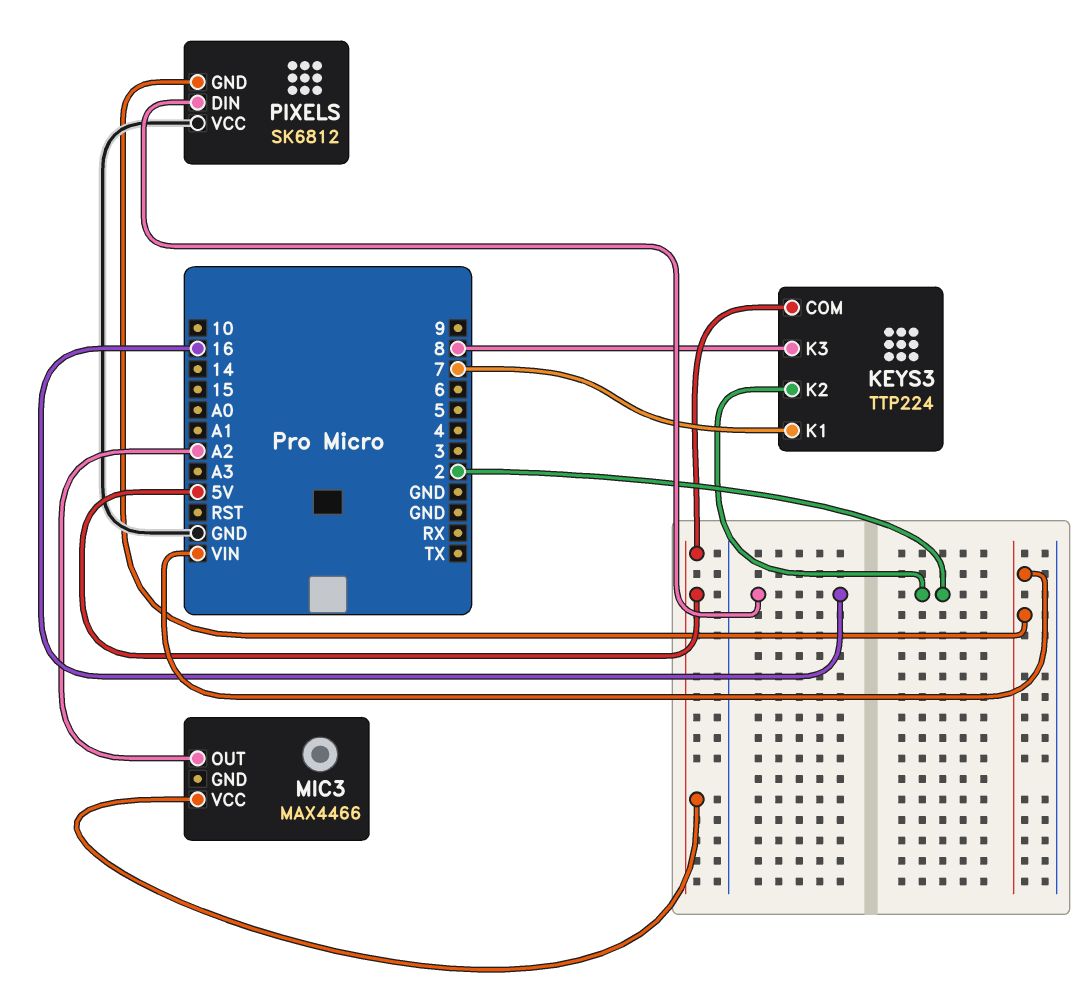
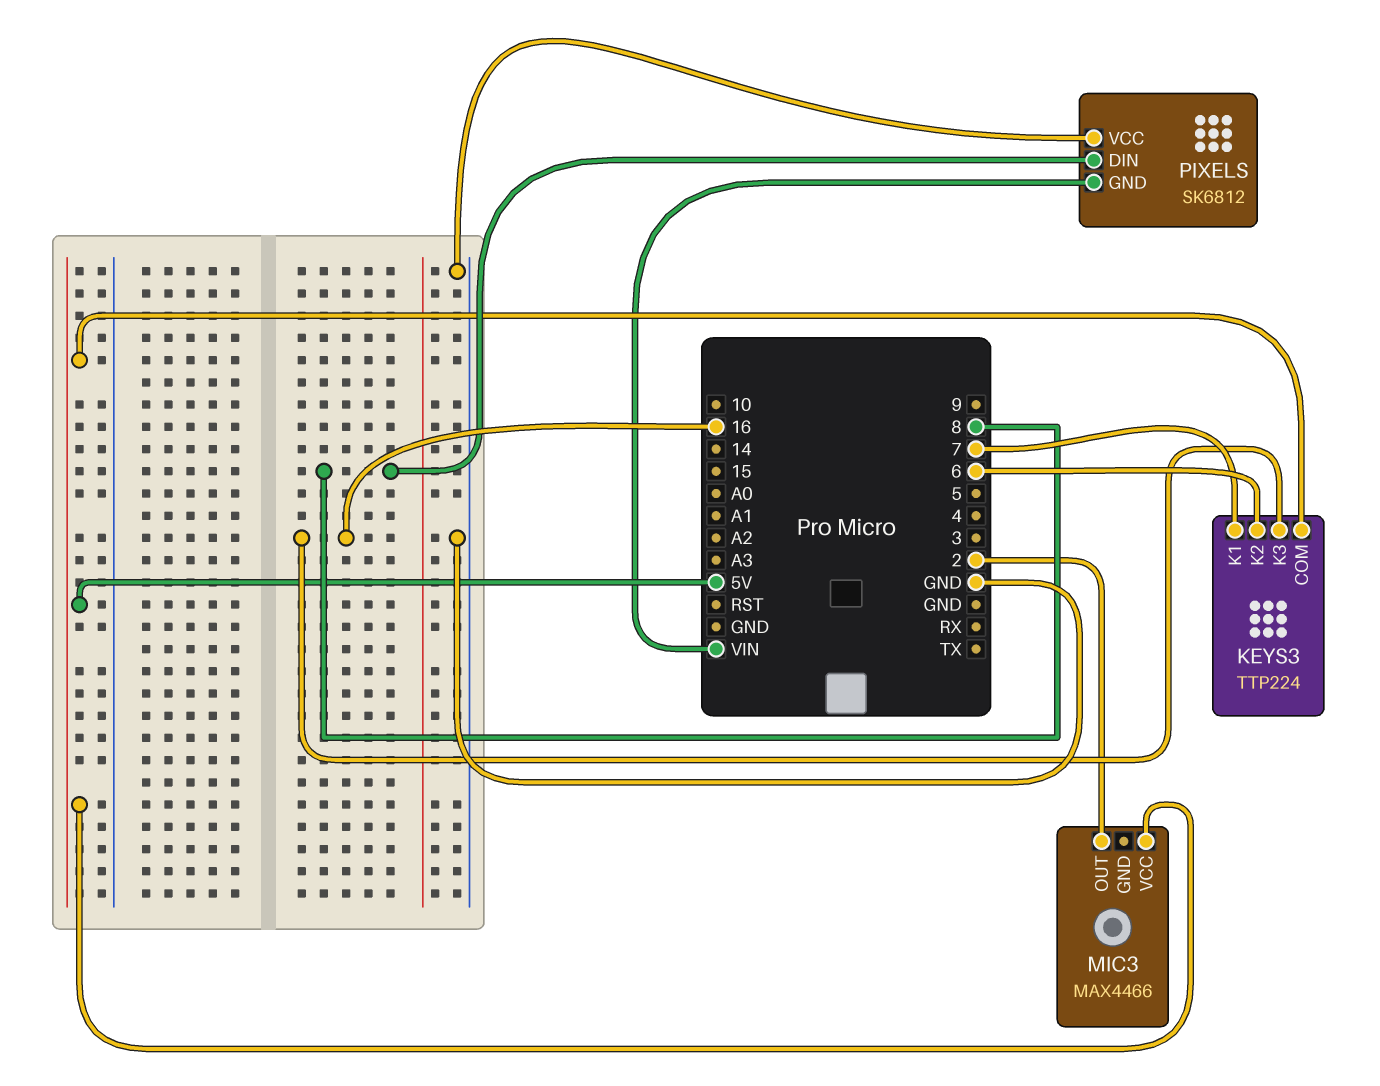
KEYS3 pin K2: 2 -> 6
KEYS3 pin K3: 8 -> 16
MIC3 pin OUT: A2 -> 2
PIXELS pin DIN: 16 -> 8

